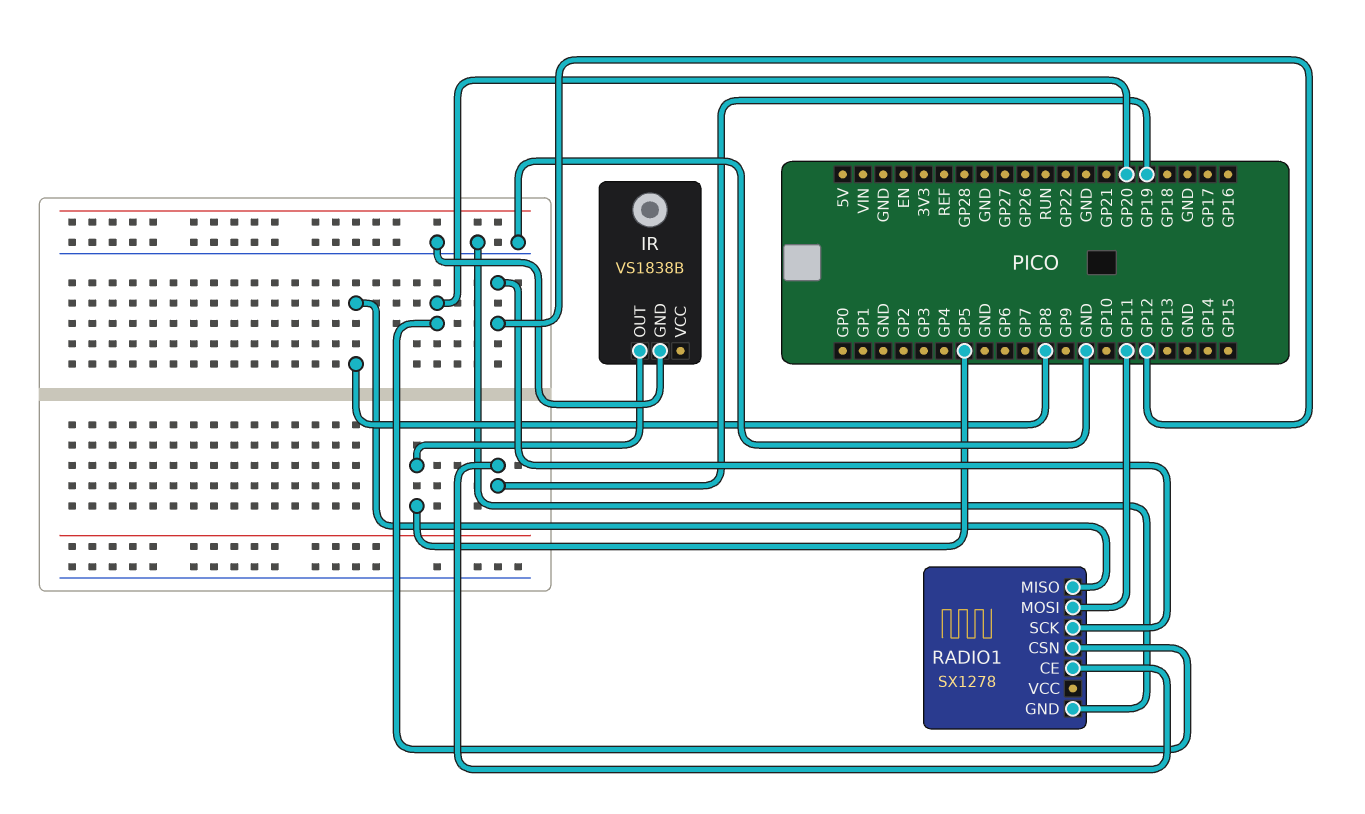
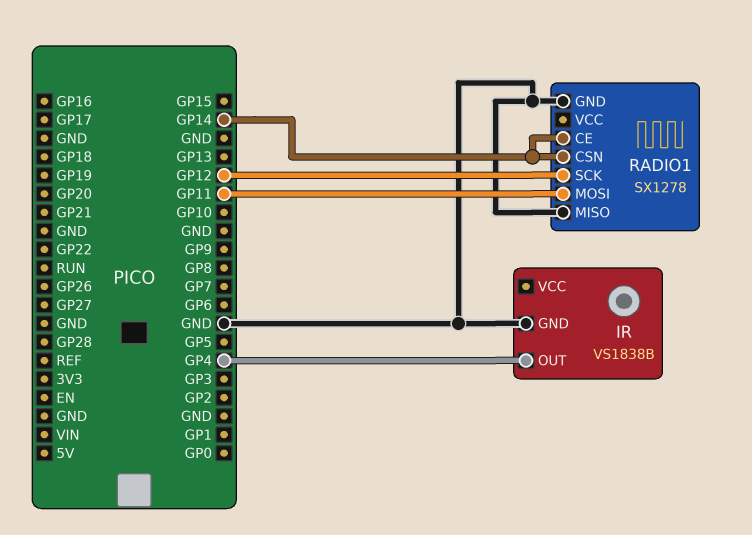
IR pin OUT: GP5 -> GP4
RADIO1 pin CE: GP19 -> GP14
RADIO1 pin CSN: GP20 -> GP14
RADIO1 pin MISO: GP8 -> GND

